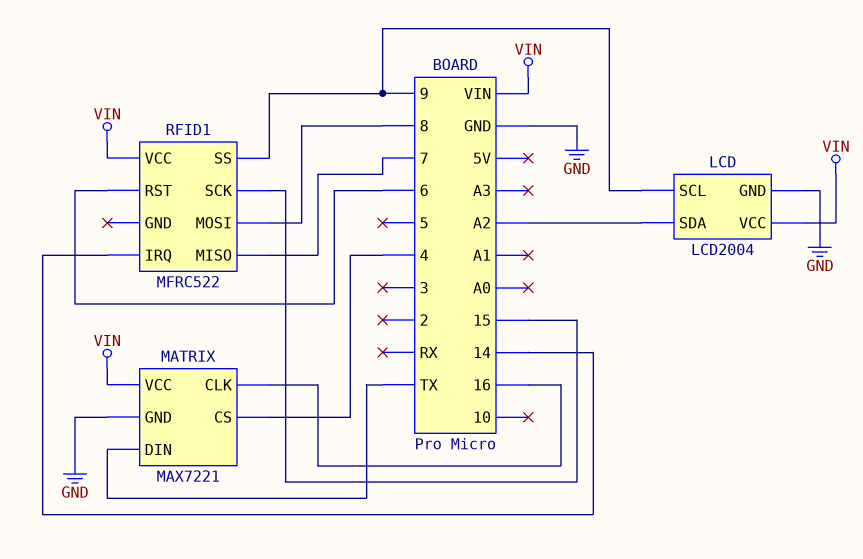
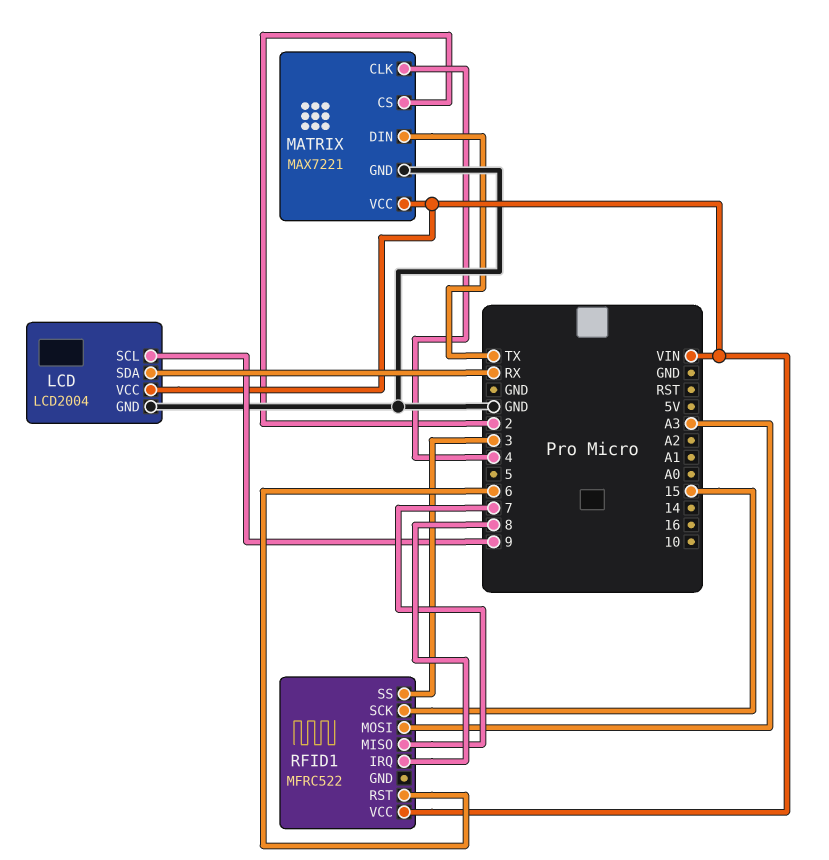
LCD pin SDA: A2 -> RX
MATRIX pin CLK: 16 -> 4
MATRIX pin CS: 4 -> 2
RFID1 pin IRQ: 14 -> 8
RFID1 pin MOSI: 8 -> A3
RFID1 pin SS: 9 -> 3

